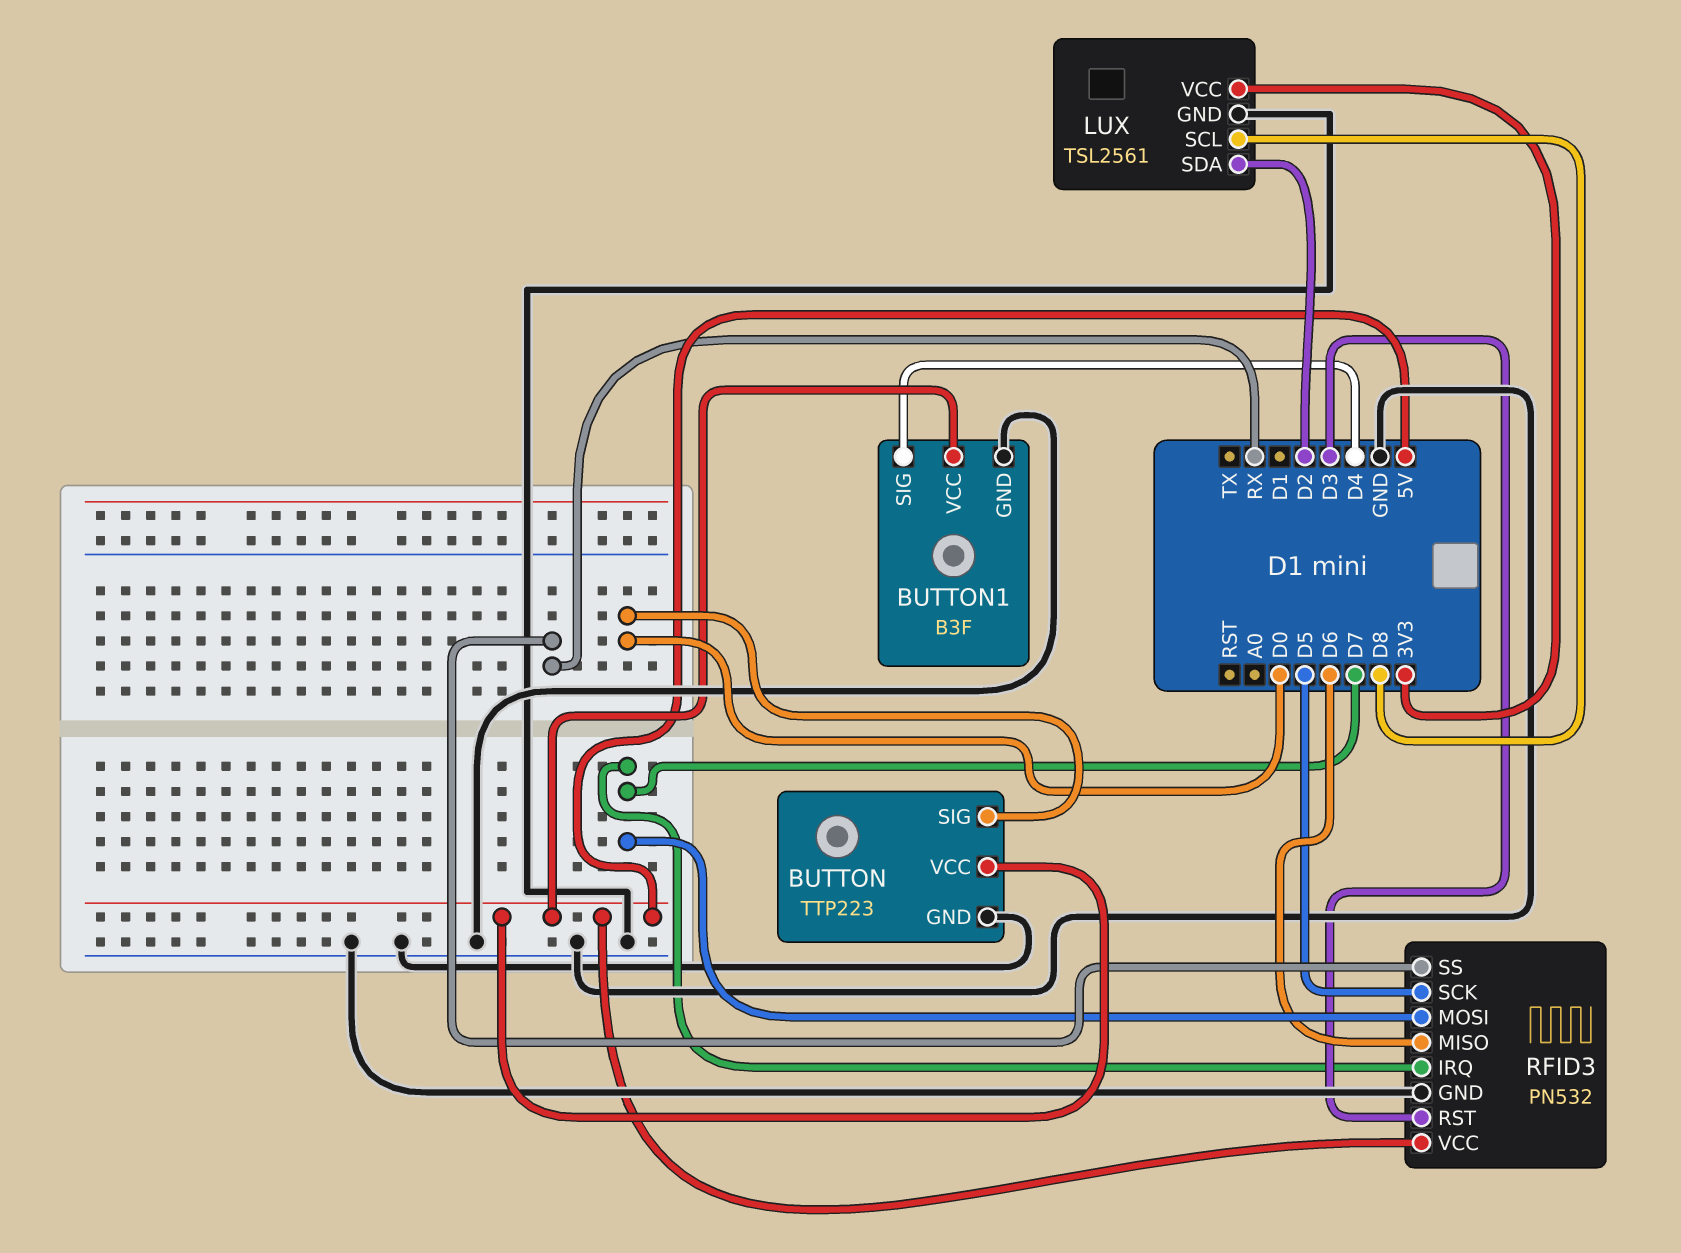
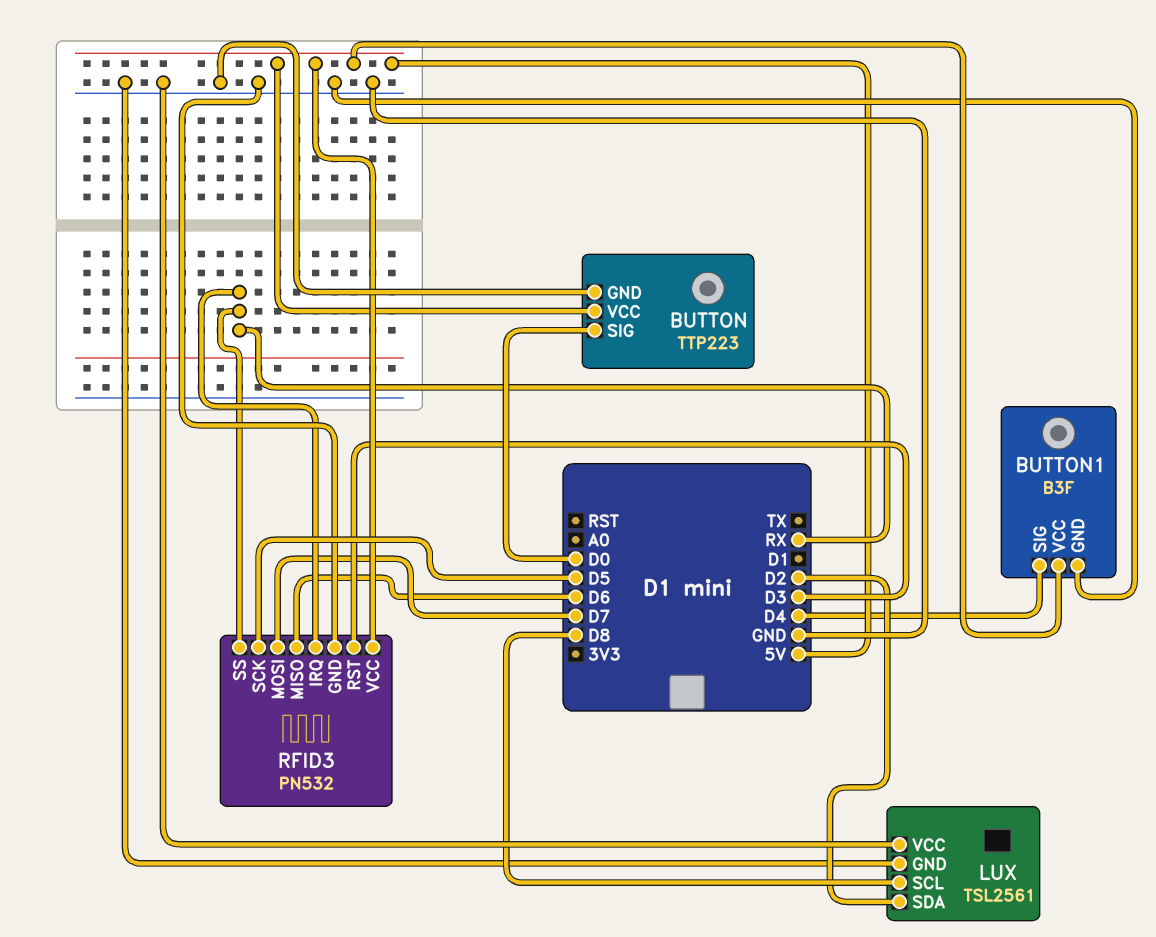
LUX pin VCC: 3V3 -> GND
RFID3 pin IRQ: D7 -> RX

